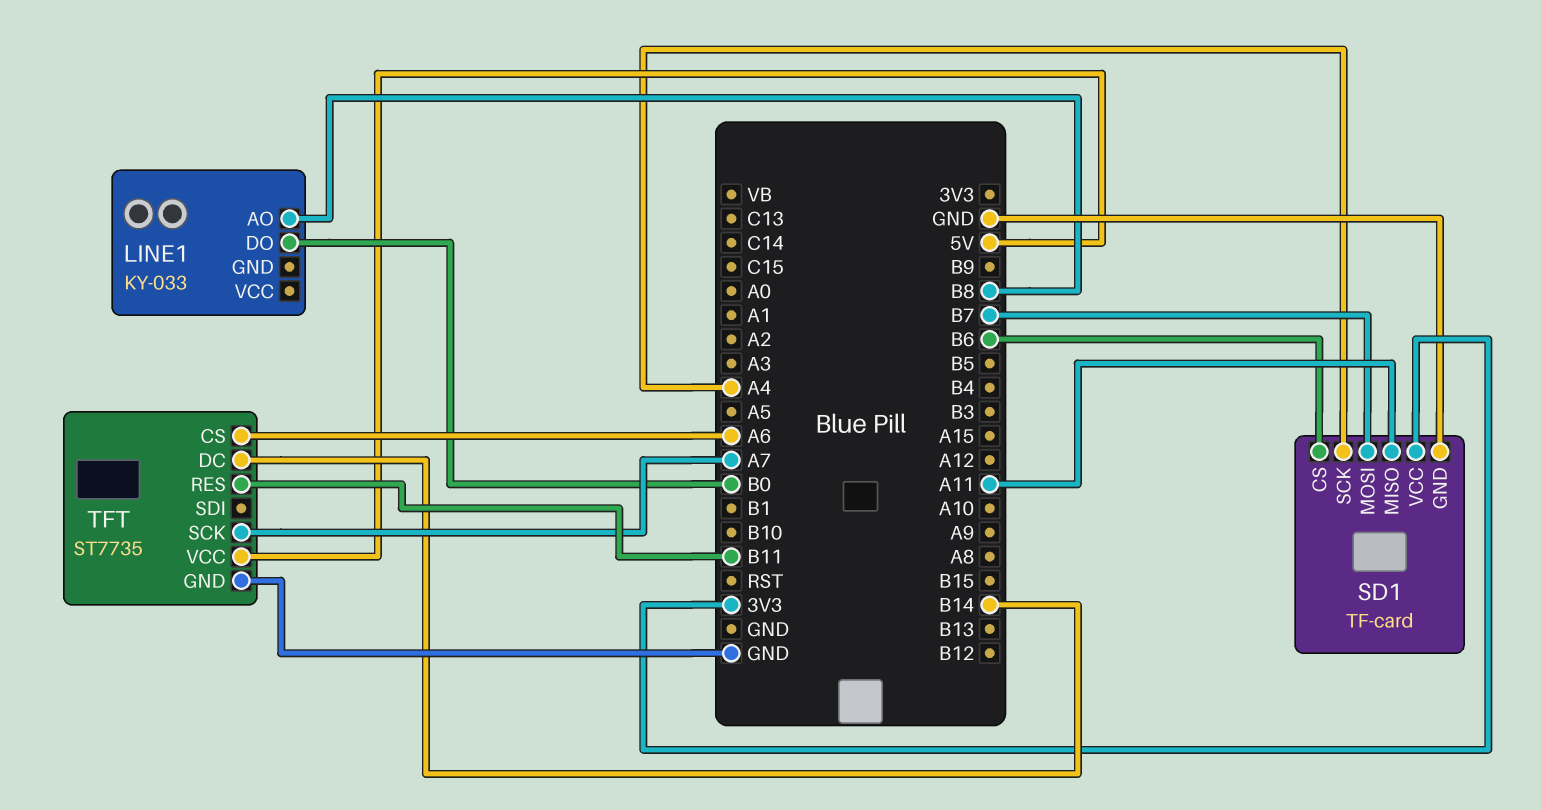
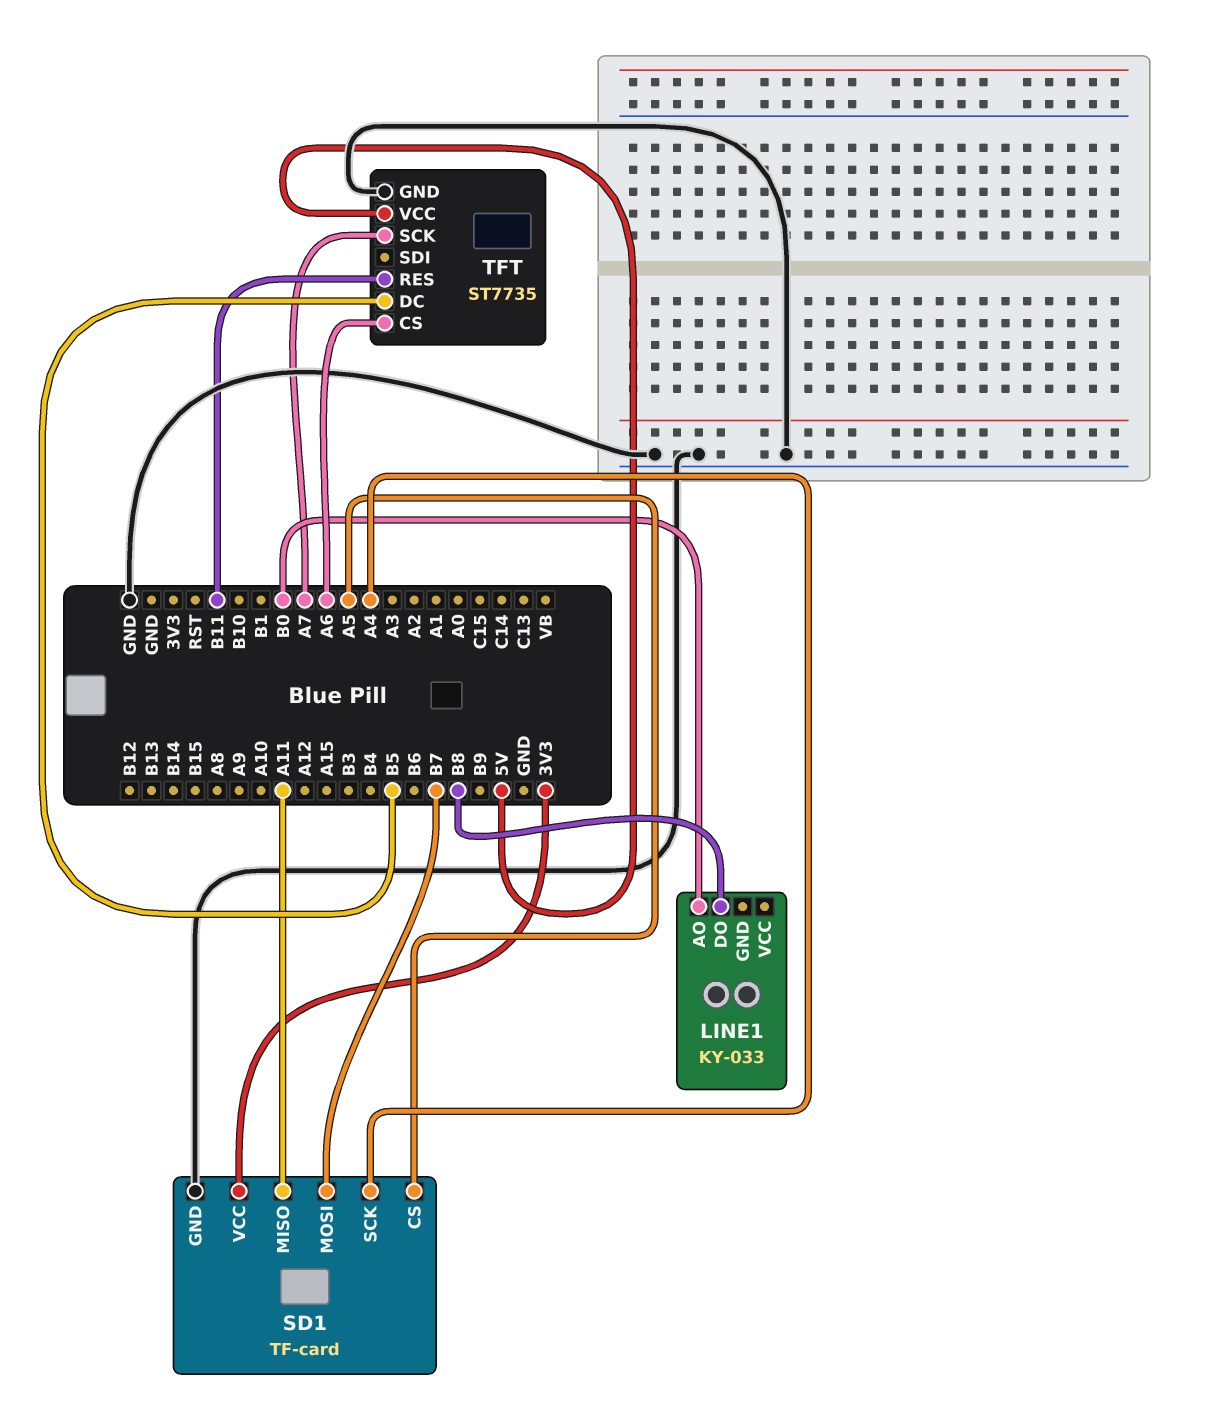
LINE1 pin AO: B8 -> B0
LINE1 pin DO: B0 -> B8
SD1 pin CS: B6 -> A5
TFT pin DC: B14 -> B5

